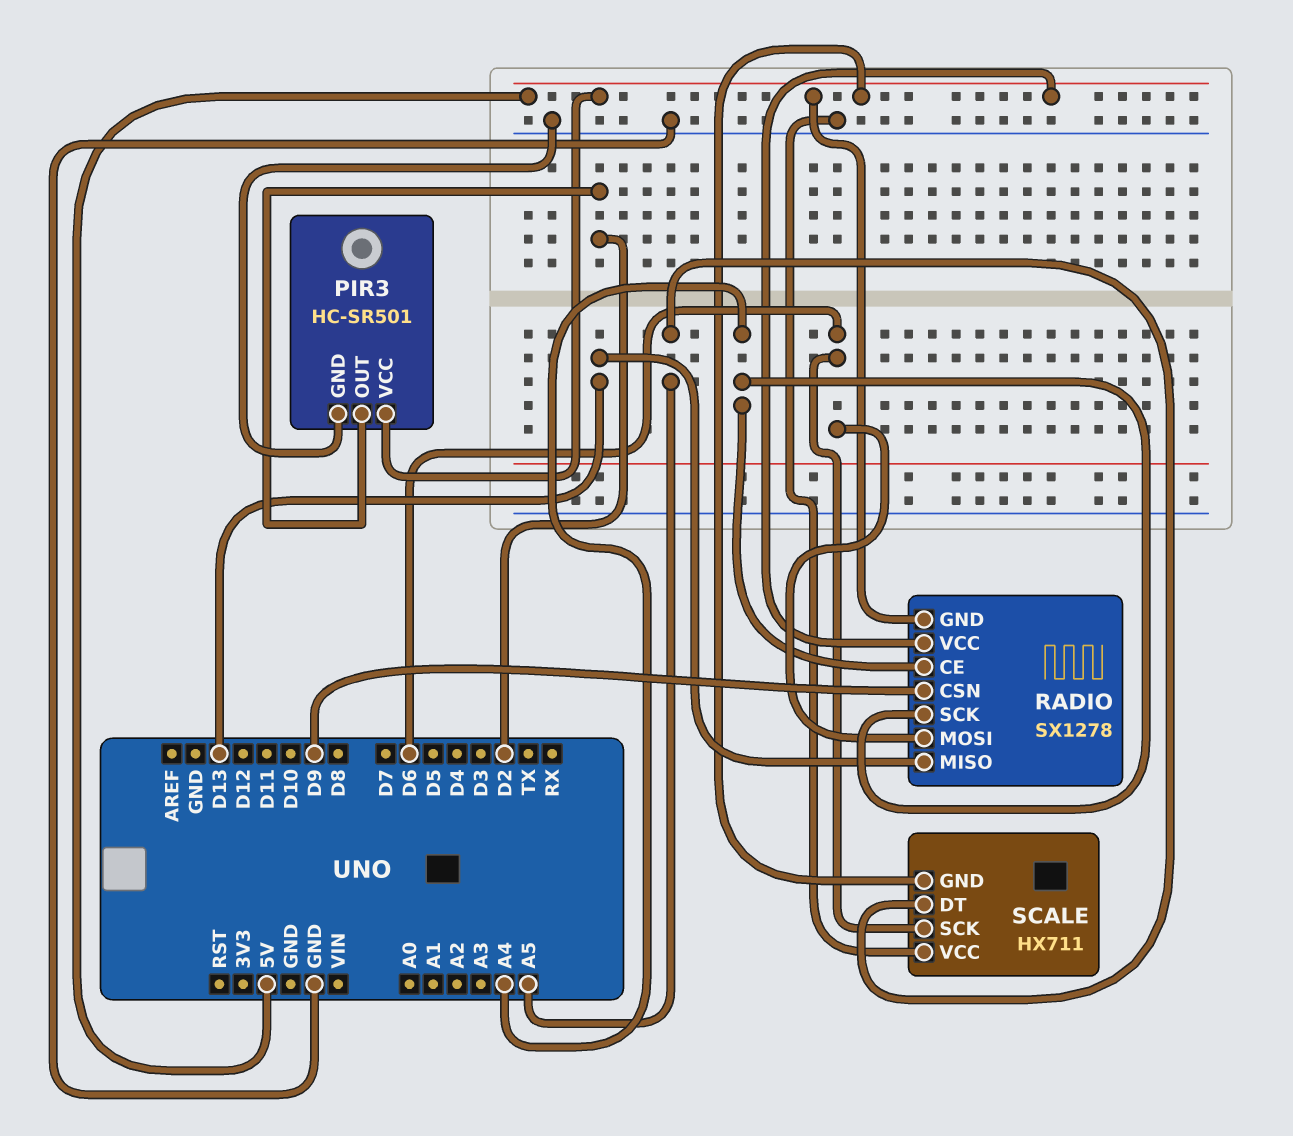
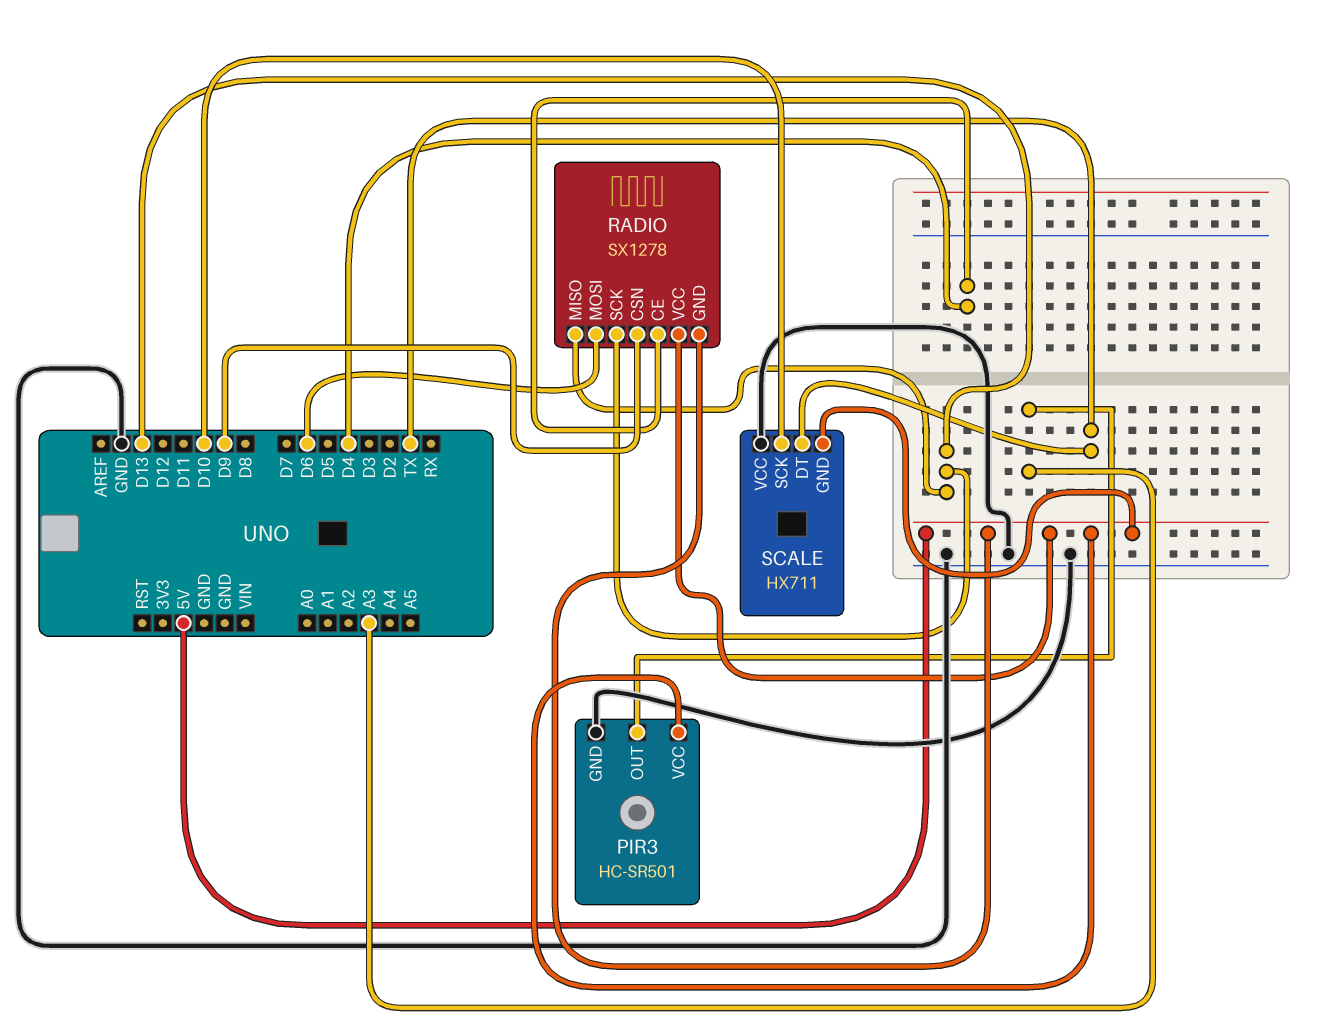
PIR3 pin OUT: D2 -> A3
RADIO pin CE: A4 -> D4
RADIO pin SCK: A4 -> D13
SCALE pin DT: A5 -> TX
SCALE pin SCK: D6 -> D10

